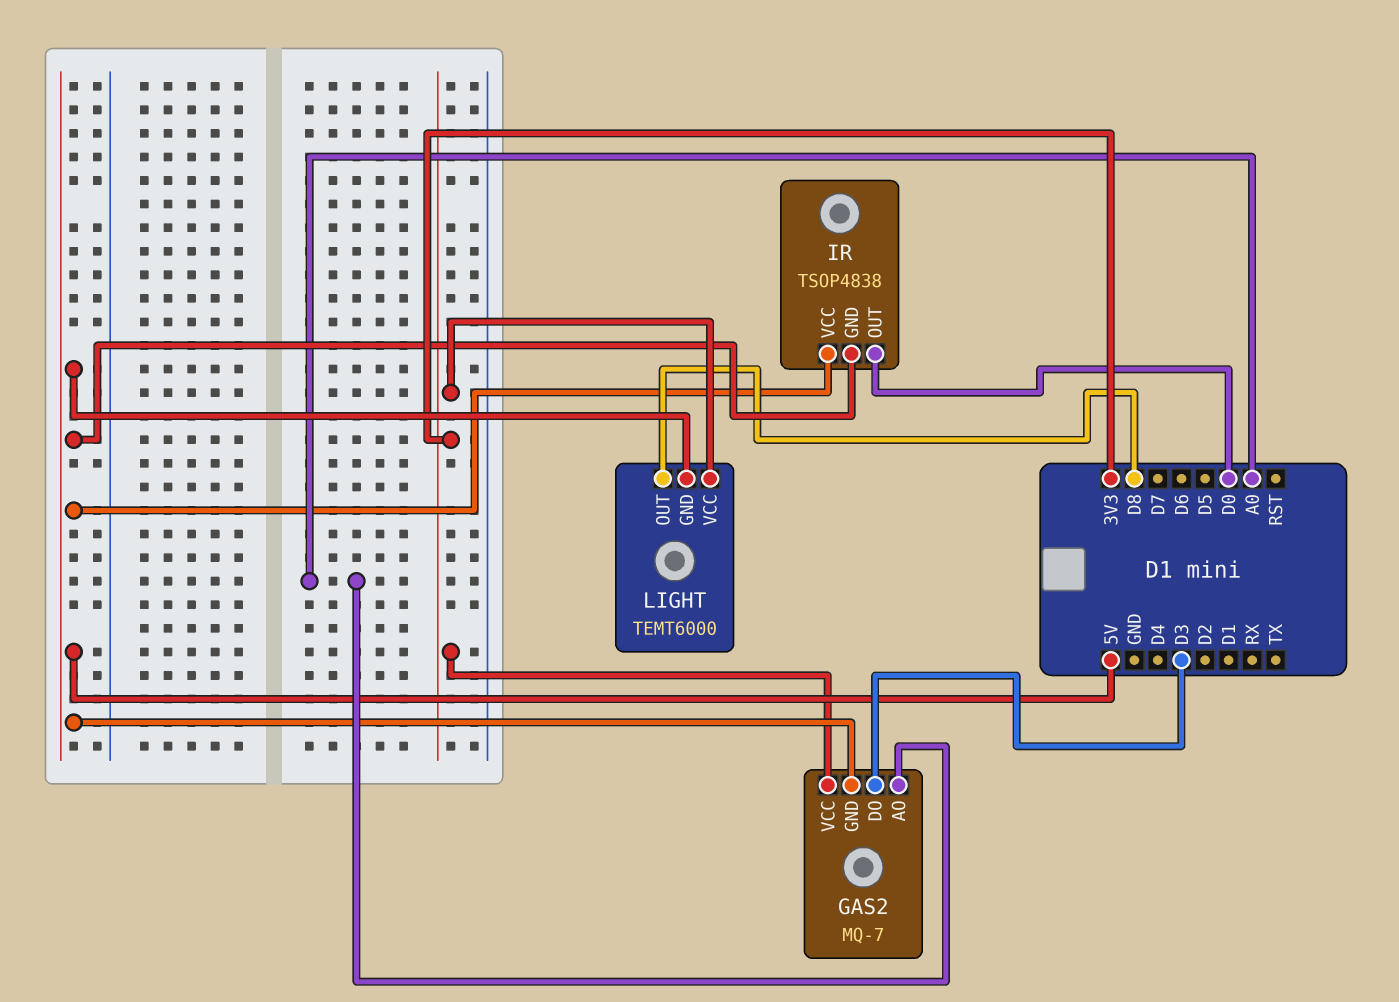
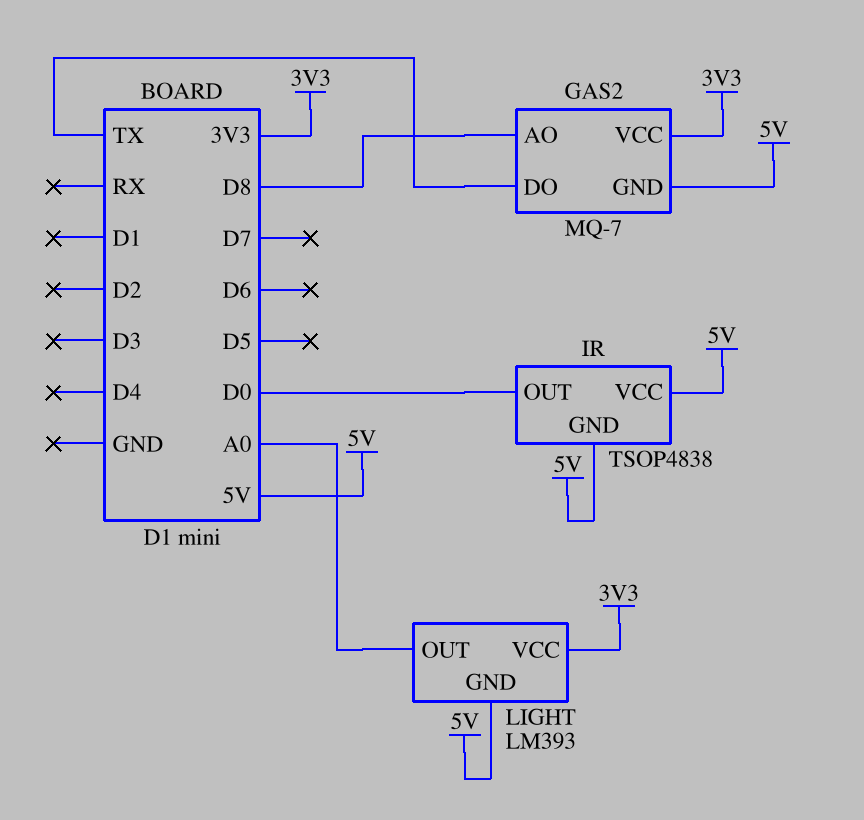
GAS2 pin AO: A0 -> D8
GAS2 pin DO: D3 -> TX
LIGHT: TEMT6000 -> LM393
LIGHT pin OUT: D8 -> A0

